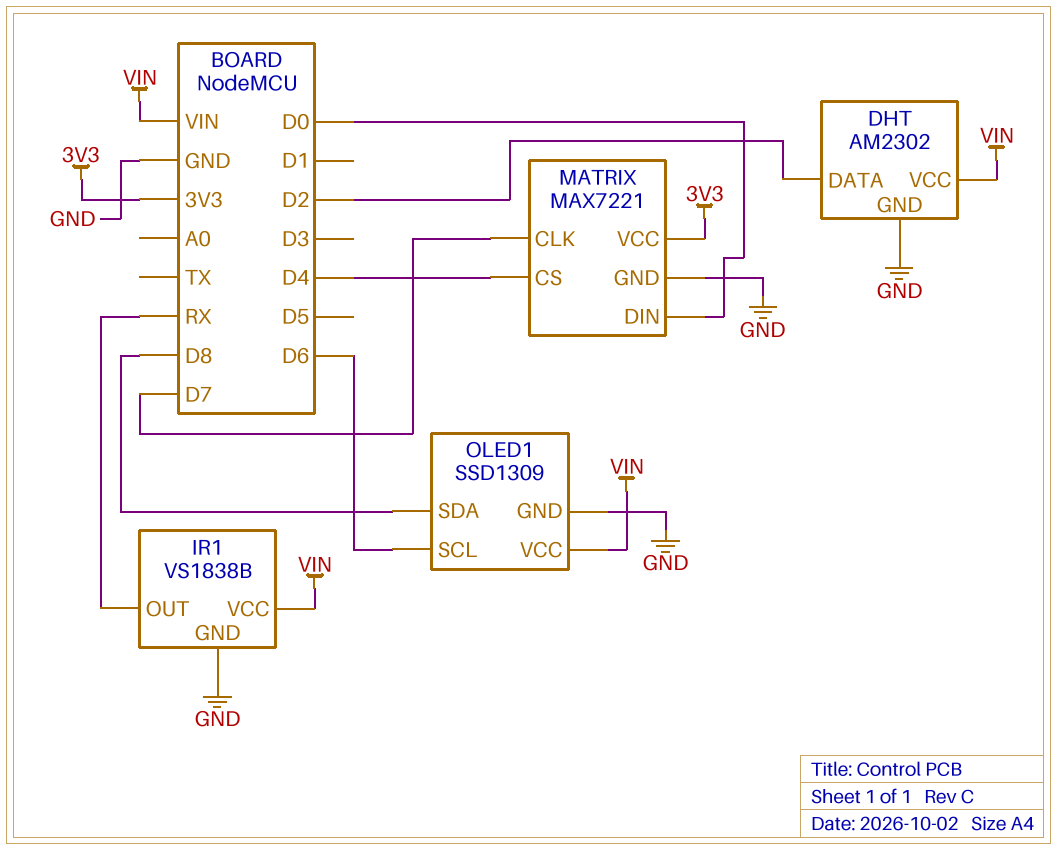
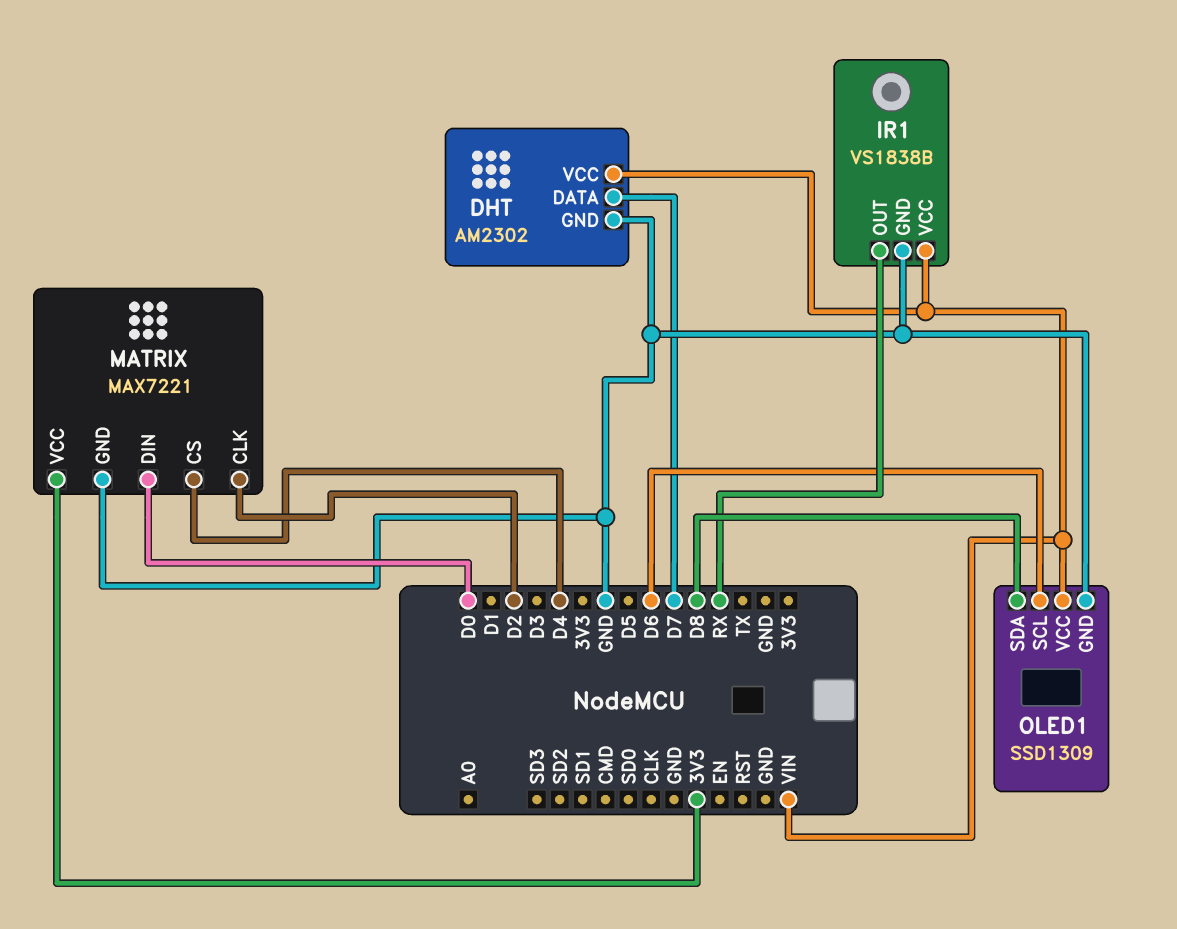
DHT pin DATA: D2 -> D7
MATRIX pin CLK: D7 -> D2

